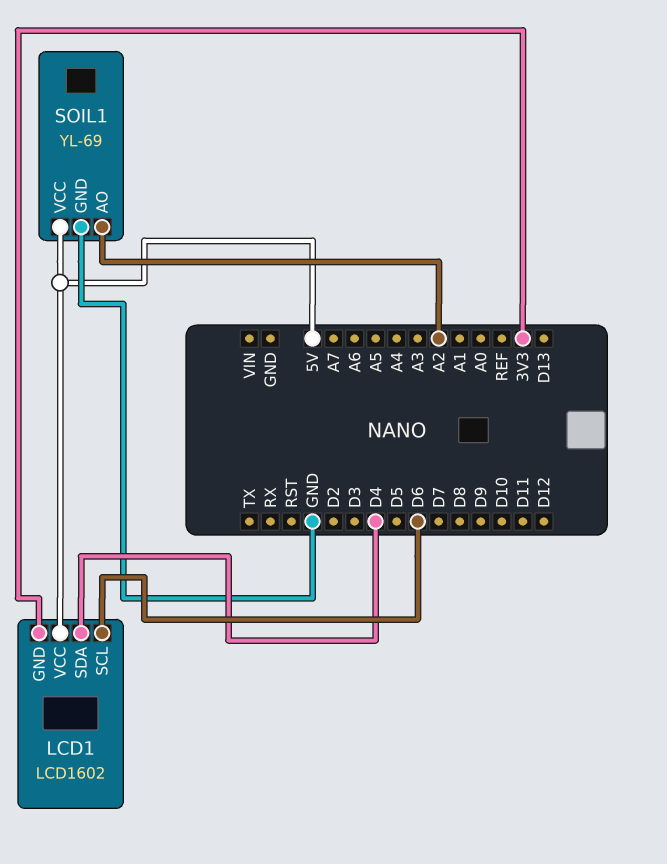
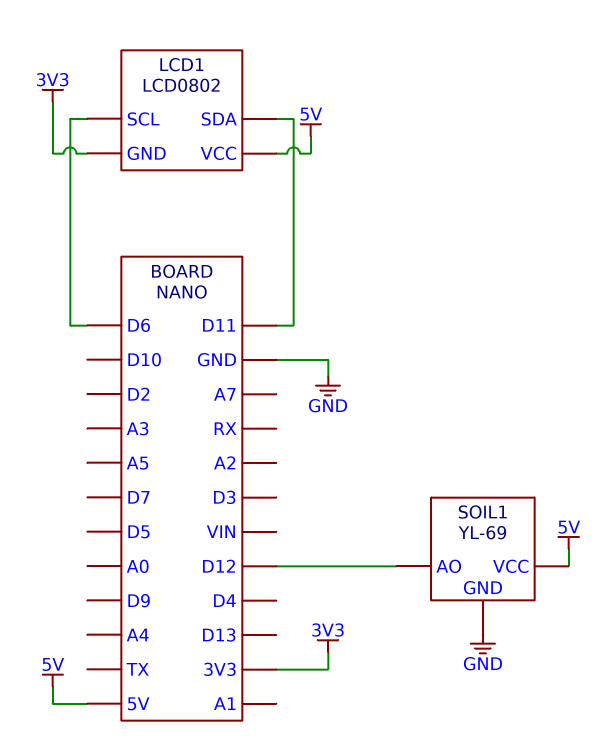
LCD1: LCD1602 -> LCD0802
LCD1 pin SDA: D4 -> D11
SOIL1 pin AO: A2 -> D12

